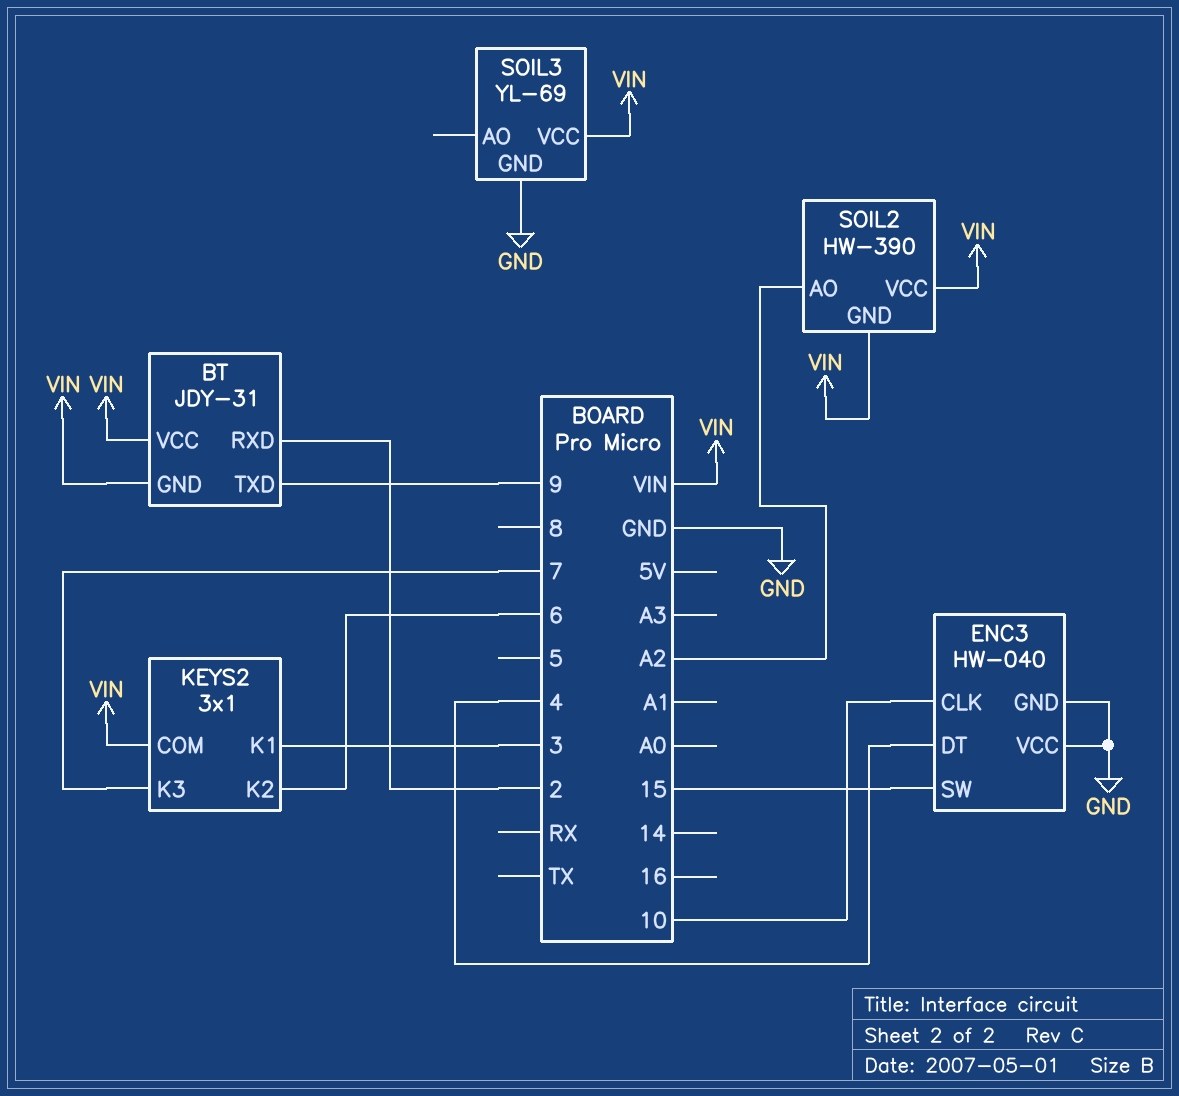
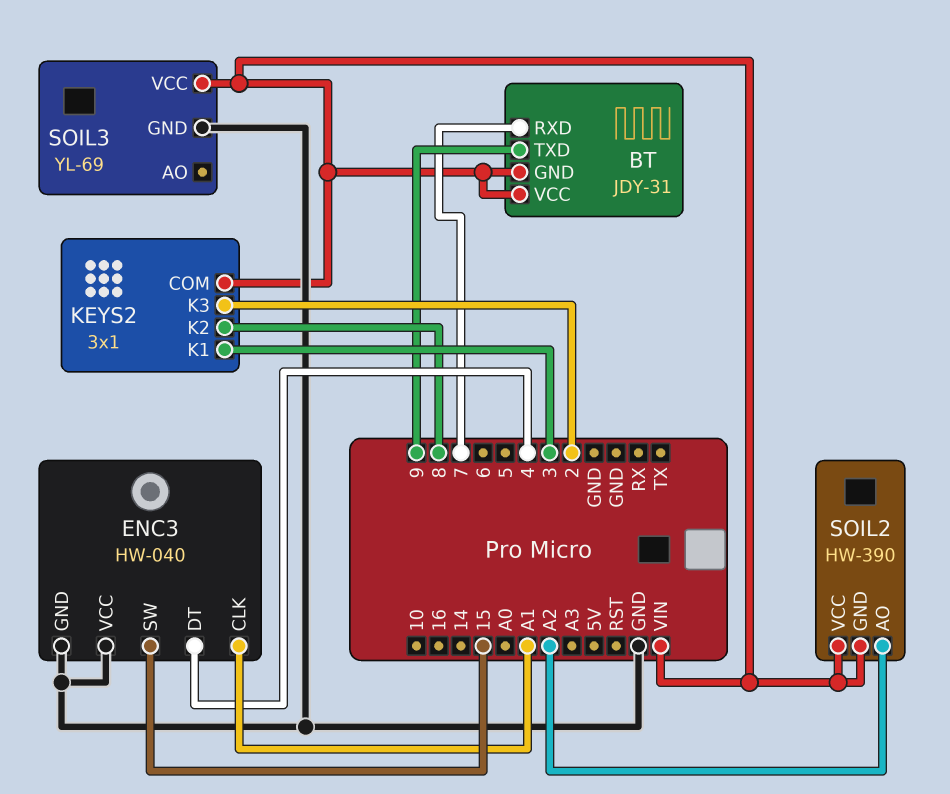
BT pin RXD: 2 -> 7
ENC3 pin CLK: 10 -> A1
KEYS2 pin K2: 6 -> 8
KEYS2 pin K3: 7 -> 2

